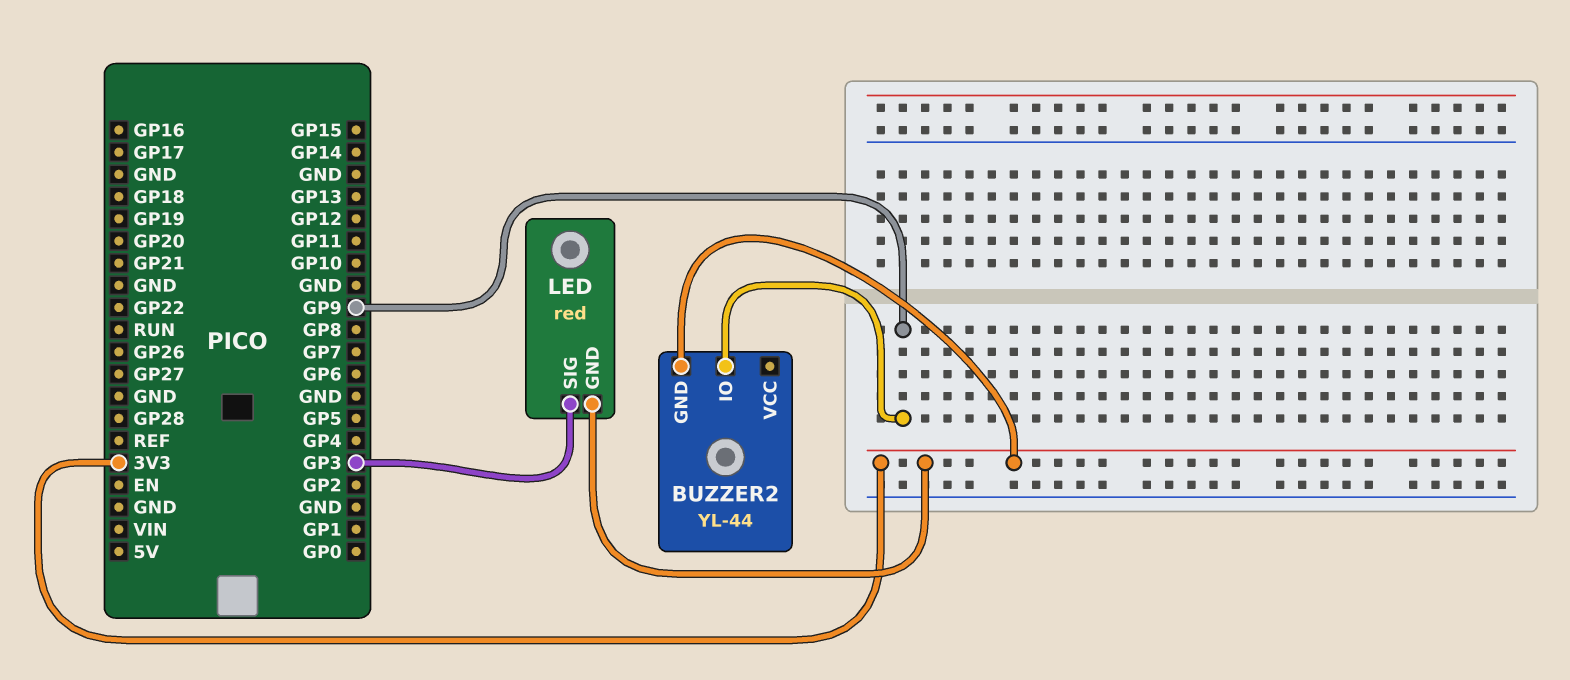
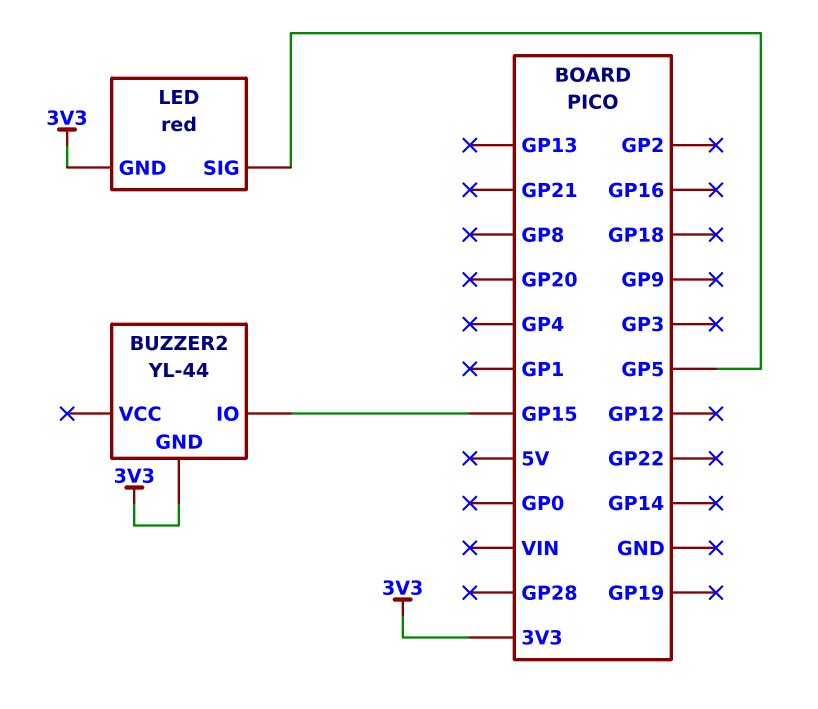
BUZZER2 pin IO: GP9 -> GP15
LED pin SIG: GP3 -> GP5

